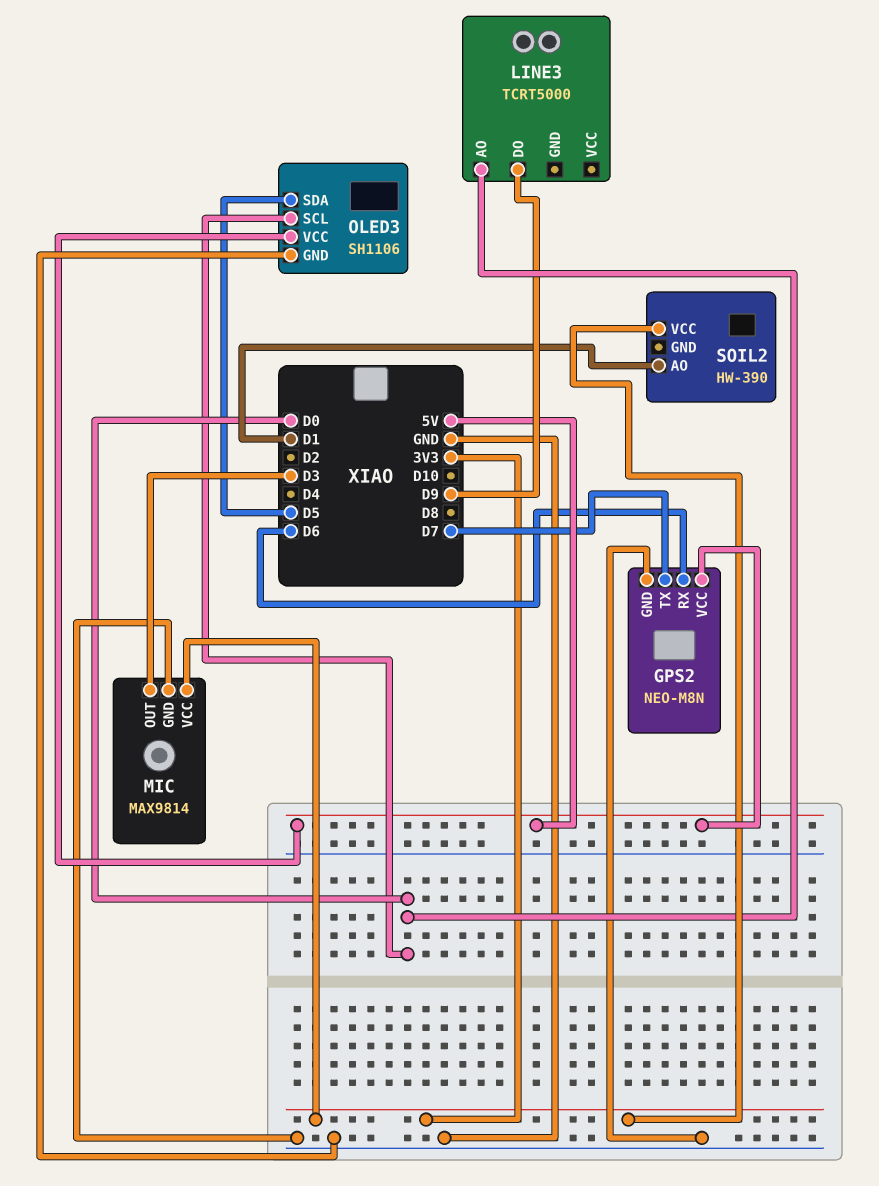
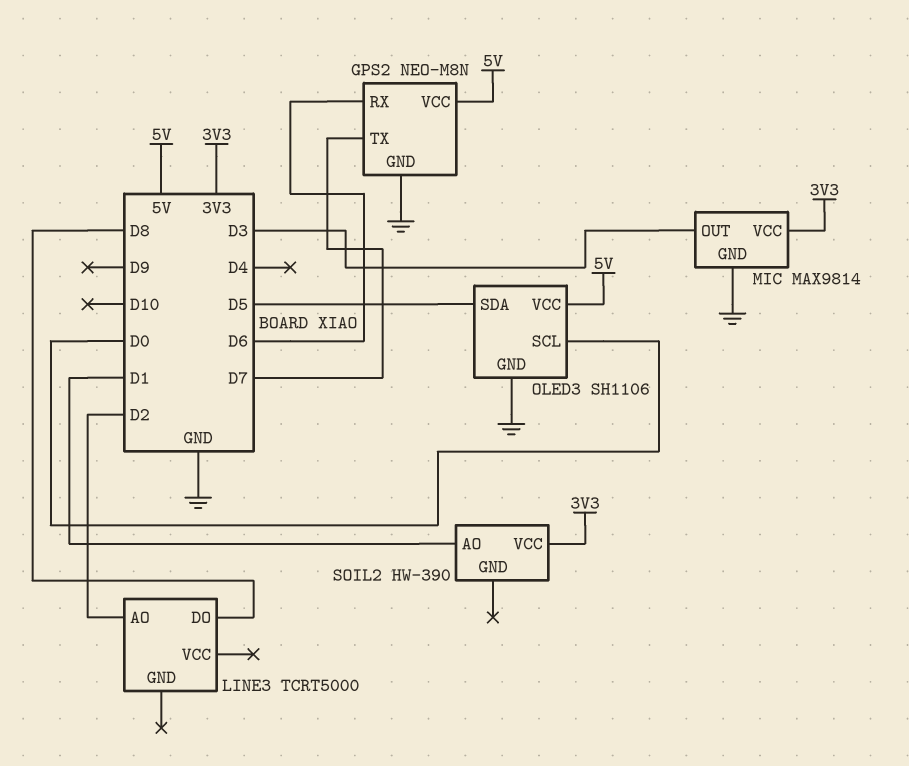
LINE3 pin AO: D0 -> D2
LINE3 pin DO: D9 -> D8

